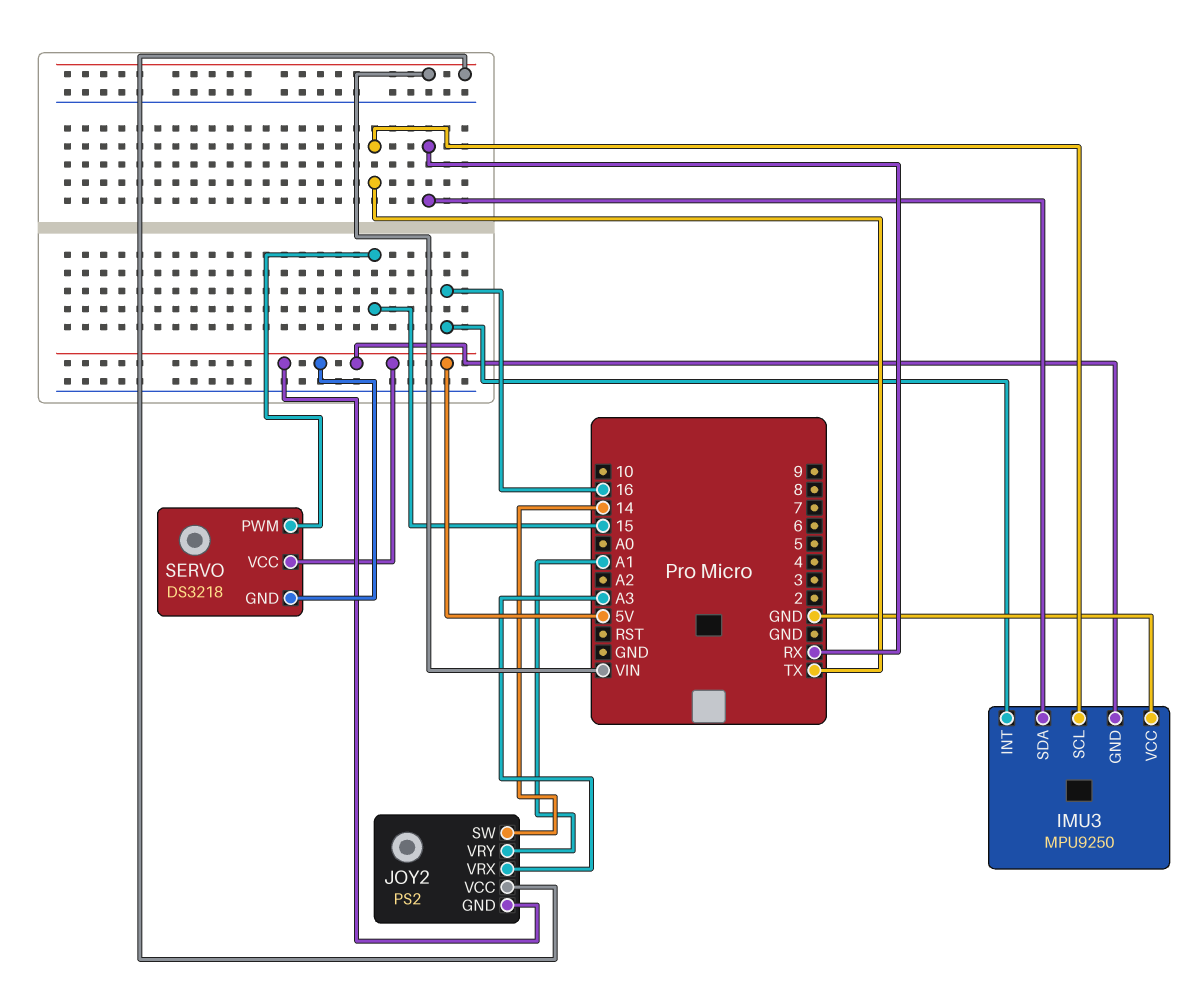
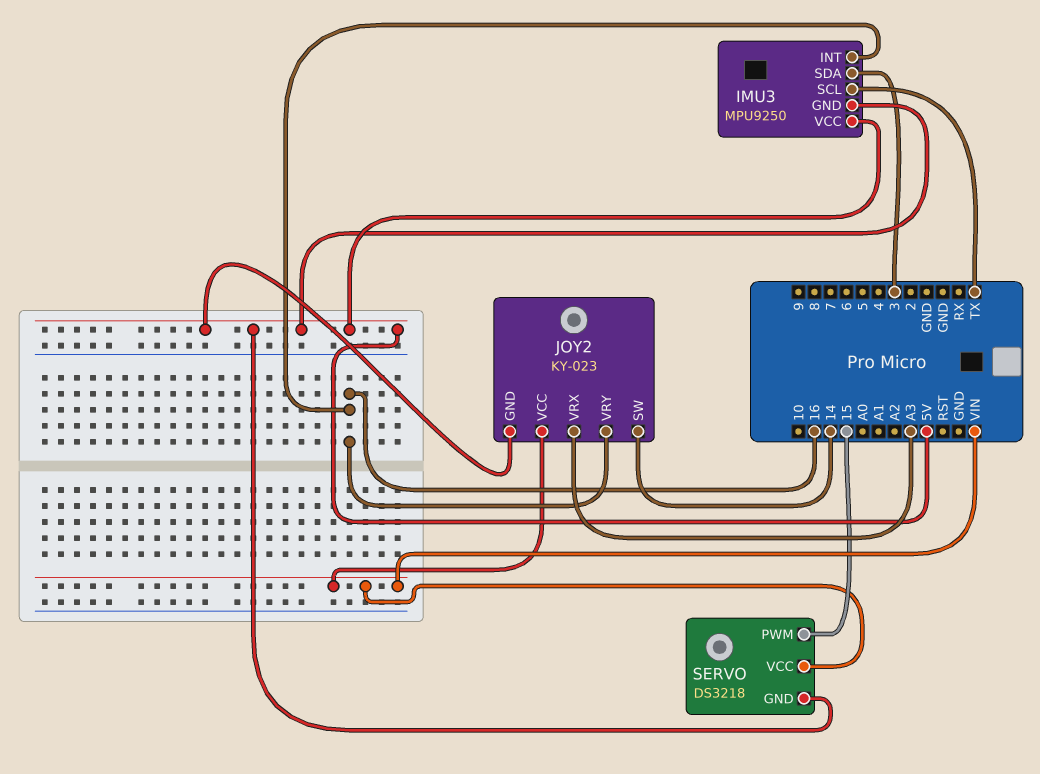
IMU3 pin SDA: RX -> 3
IMU3 pin VCC: GND -> 5V
JOY2: PS2 -> KY-023
JOY2 pin VRY: A1 -> 16
SERVO pin VCC: 5V -> VIN

